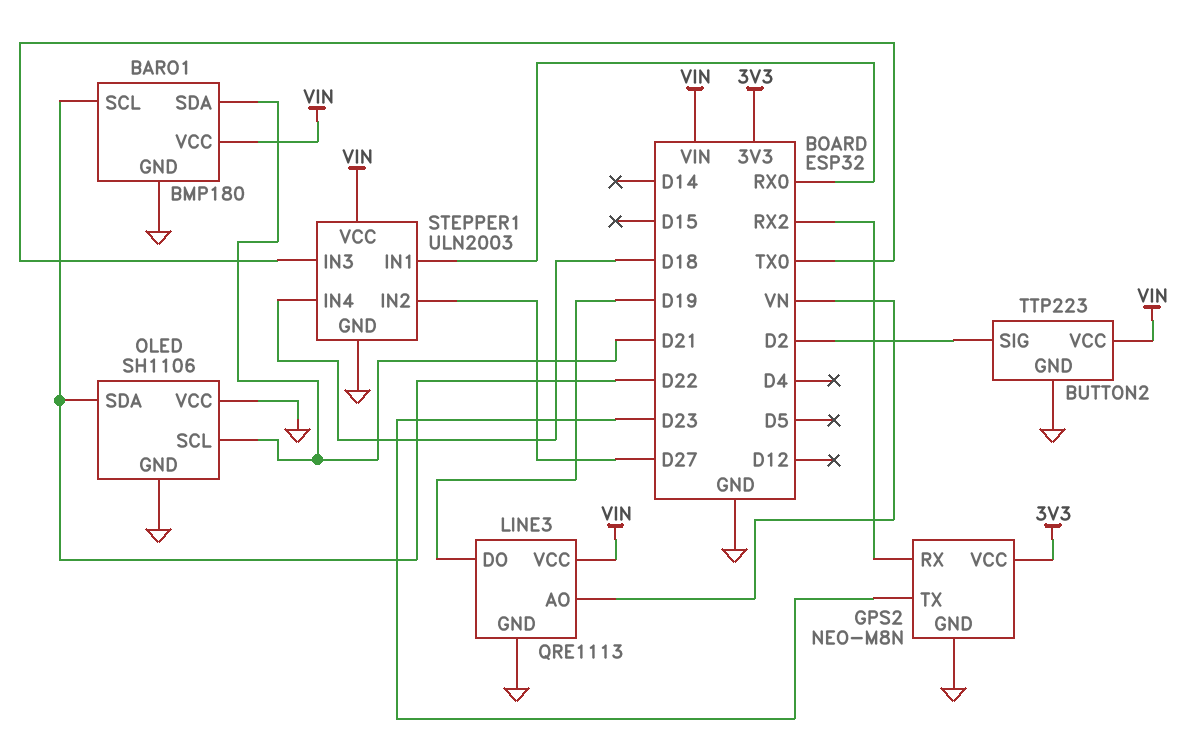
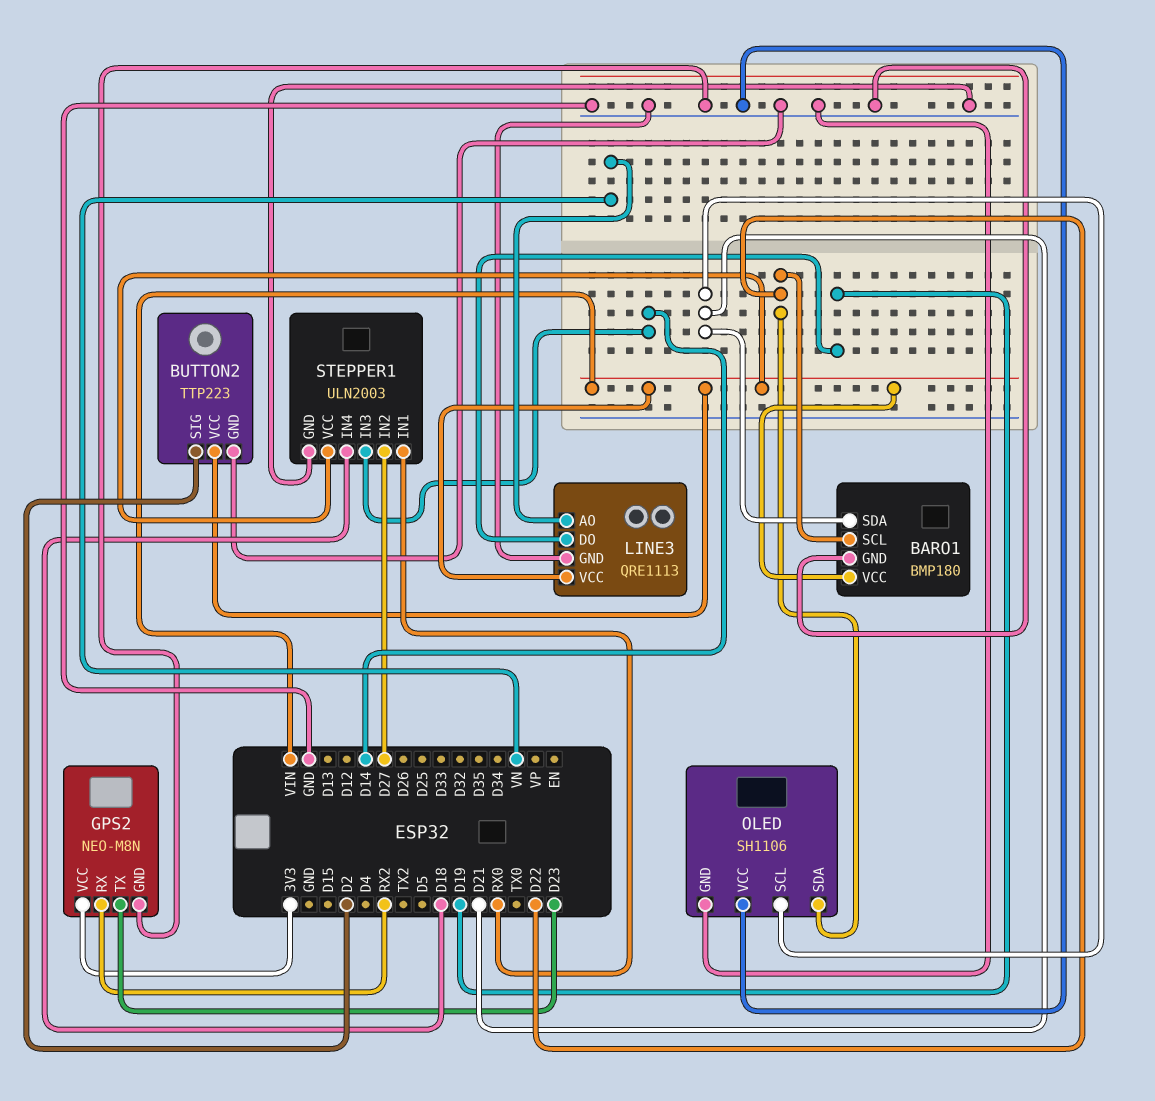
STEPPER1 pin IN3: TX0 -> D14

